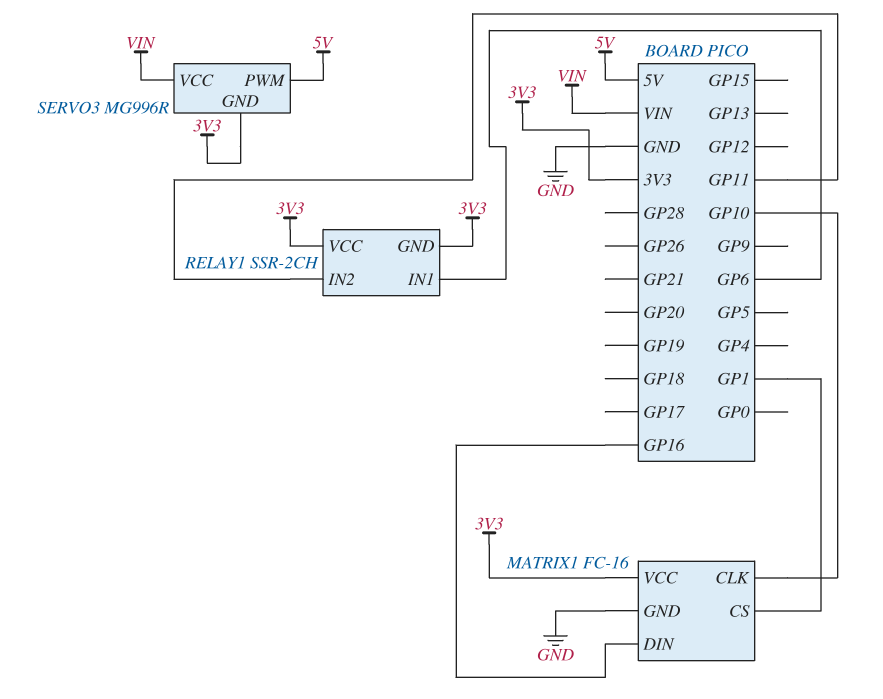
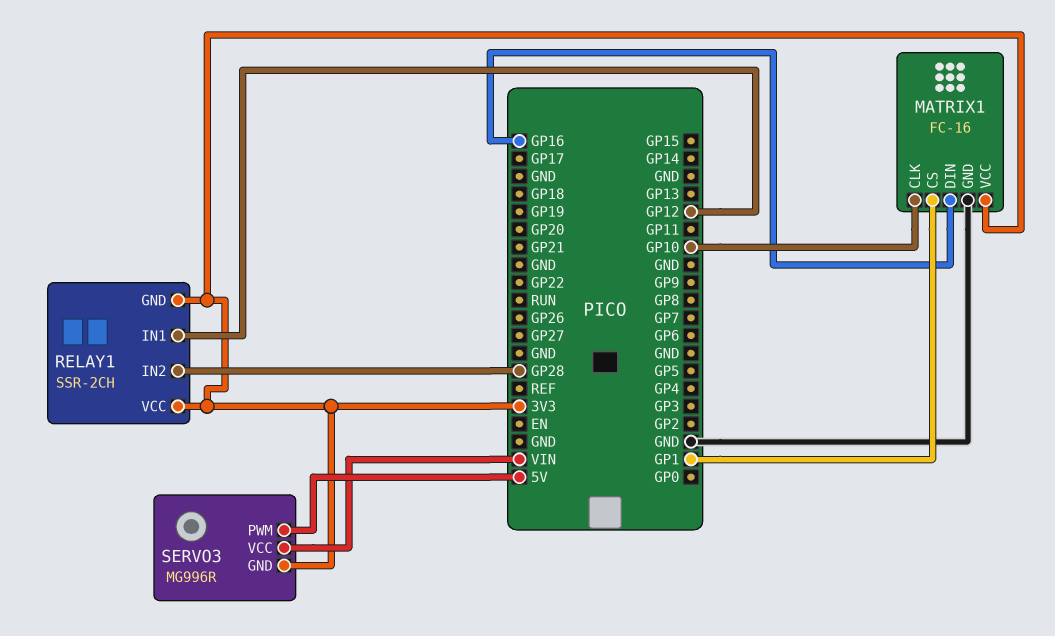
RELAY1 pin IN1: GP6 -> GP12
RELAY1 pin IN2: GP11 -> GP28

